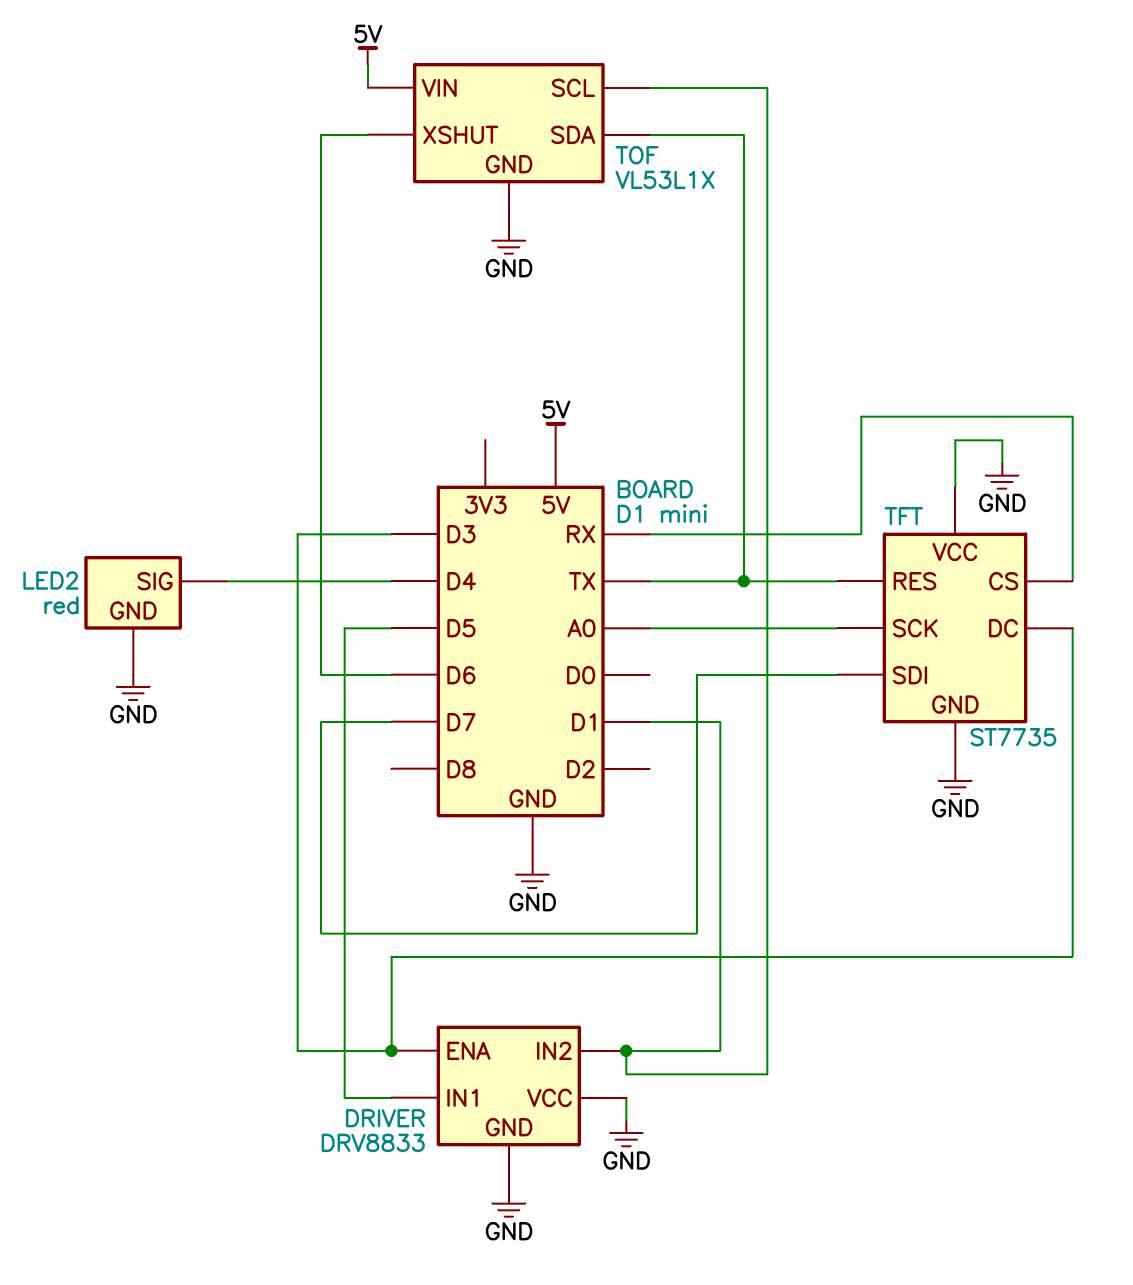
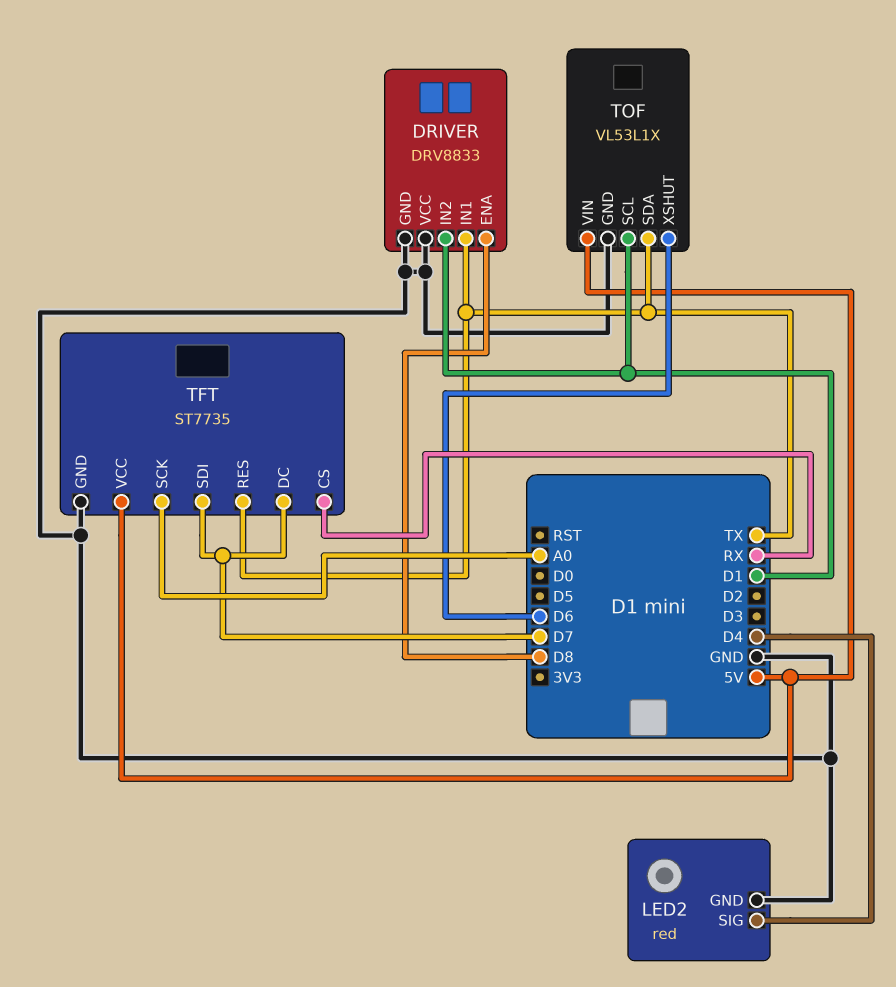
DRIVER pin ENA: D3 -> D8
DRIVER pin IN1: D5 -> TX
TFT pin DC: D3 -> D7
TFT pin VCC: GND -> 5V

